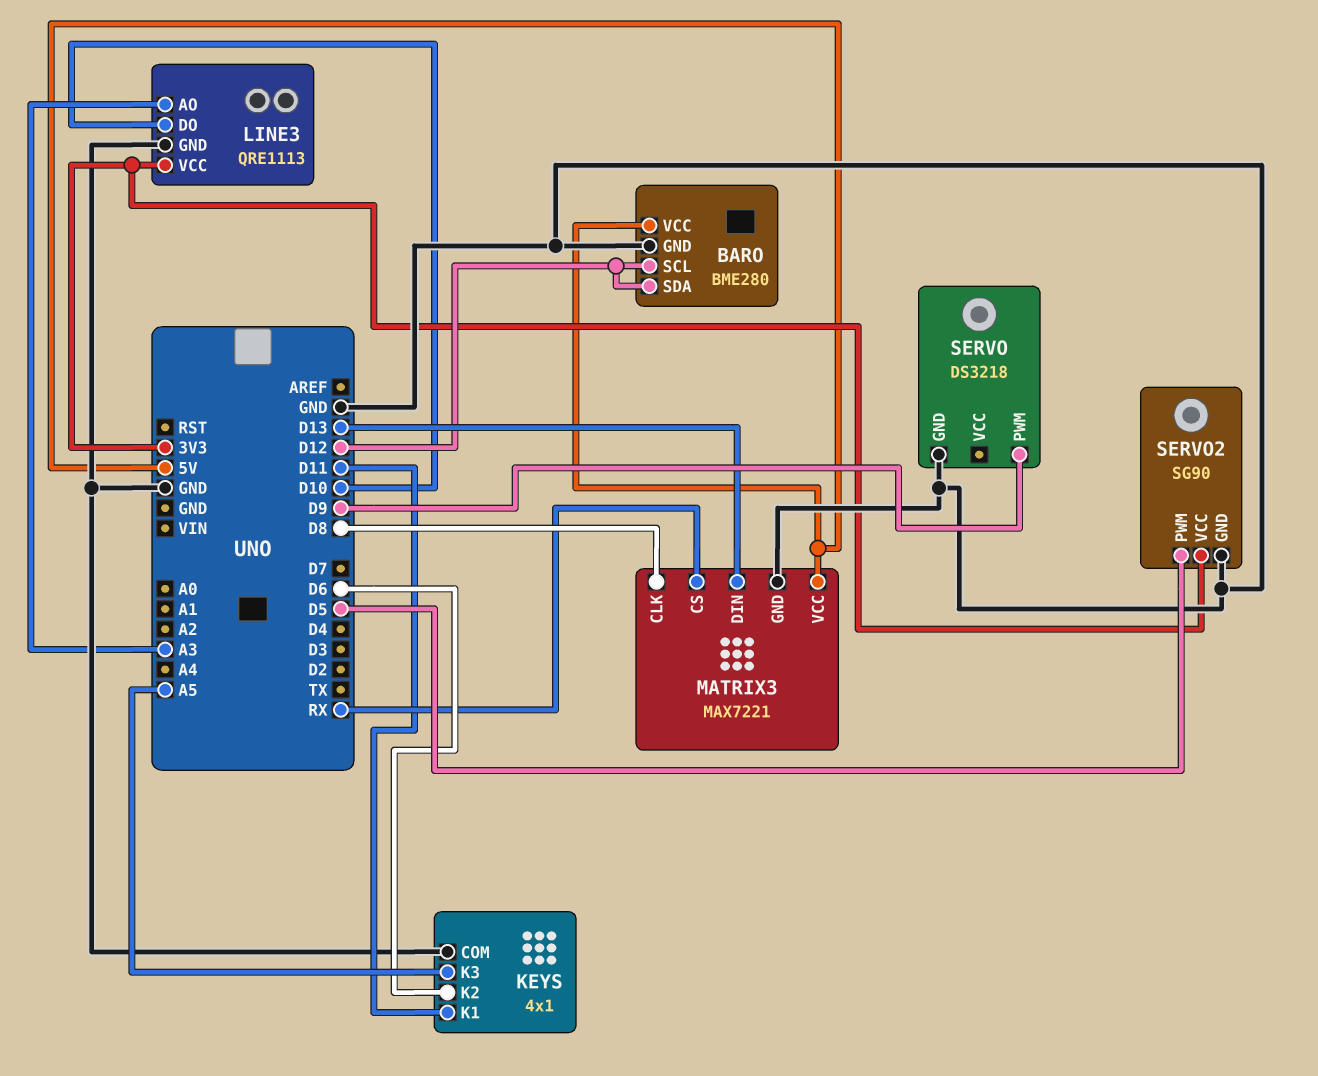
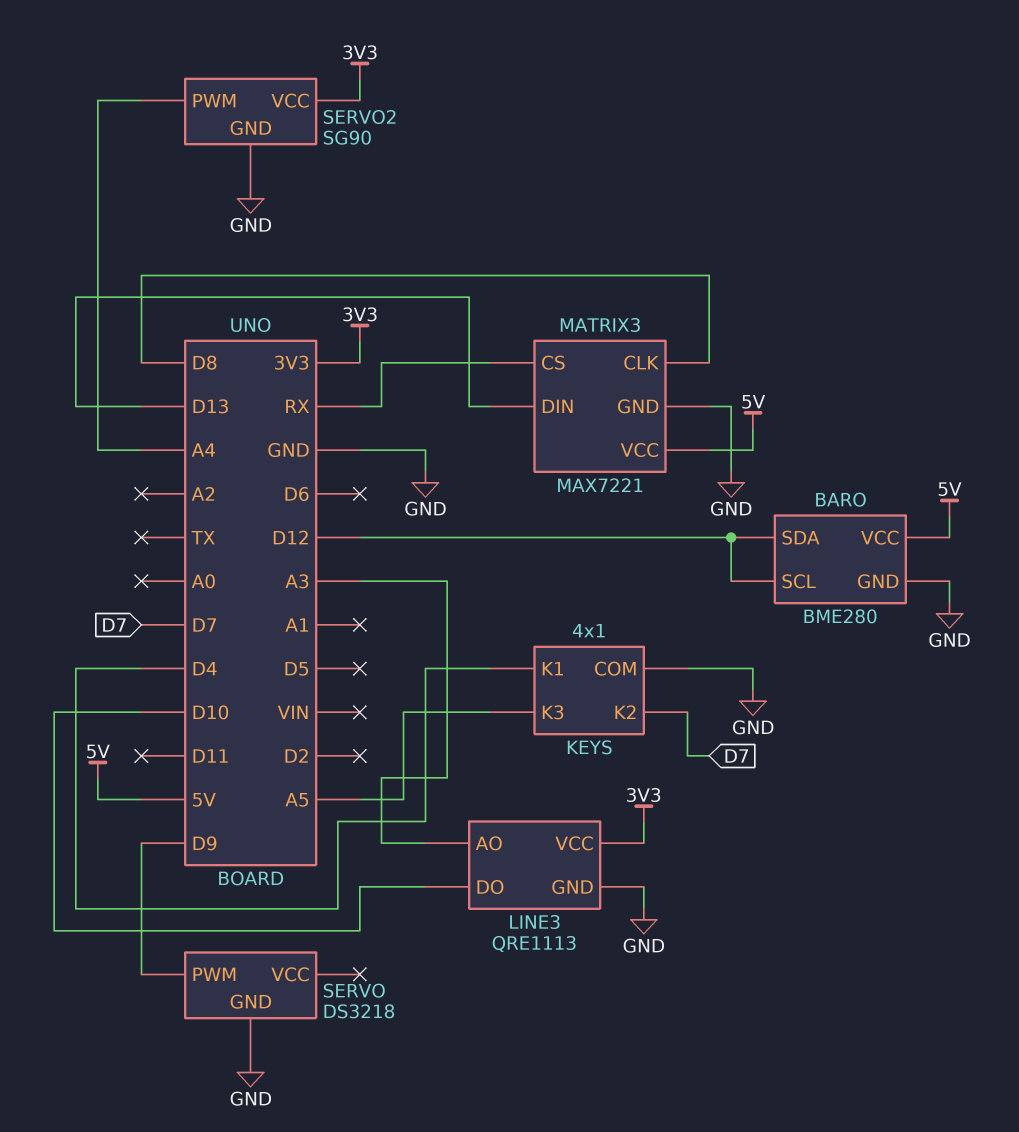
KEYS pin K1: D11 -> D4
KEYS pin K2: D6 -> D7
SERVO2 pin PWM: D5 -> A4

